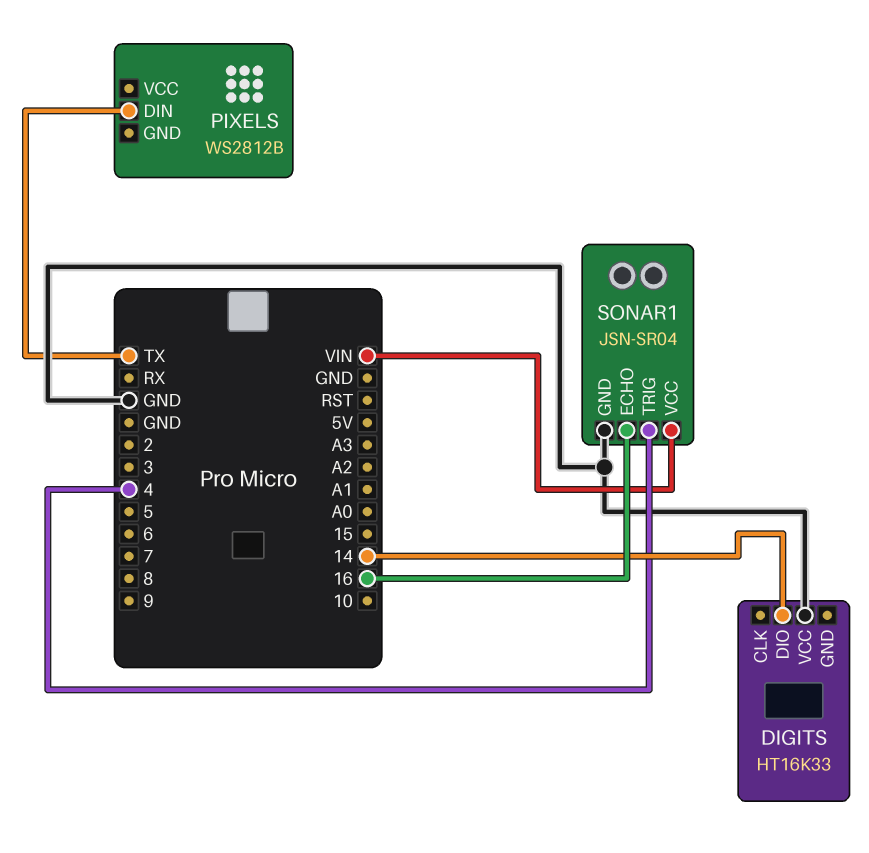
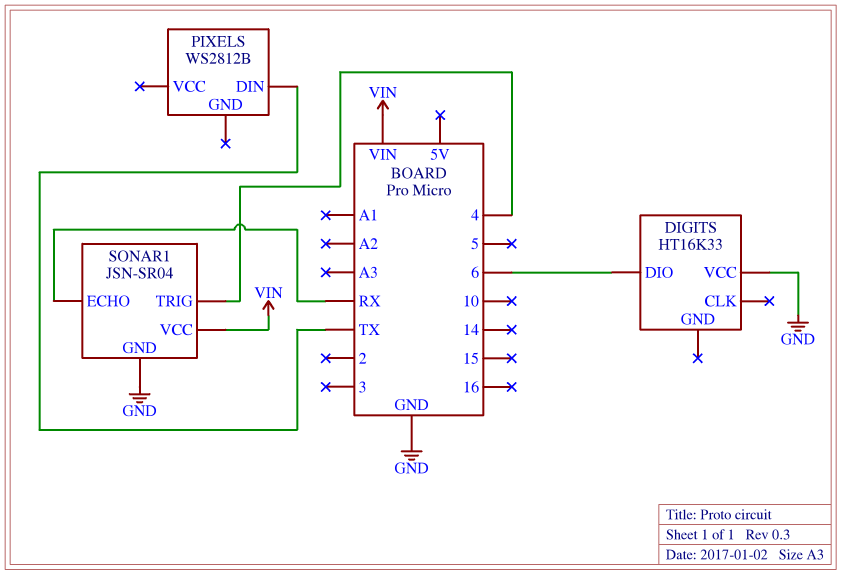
DIGITS pin DIO: 14 -> 6
SONAR1 pin ECHO: 16 -> RX

